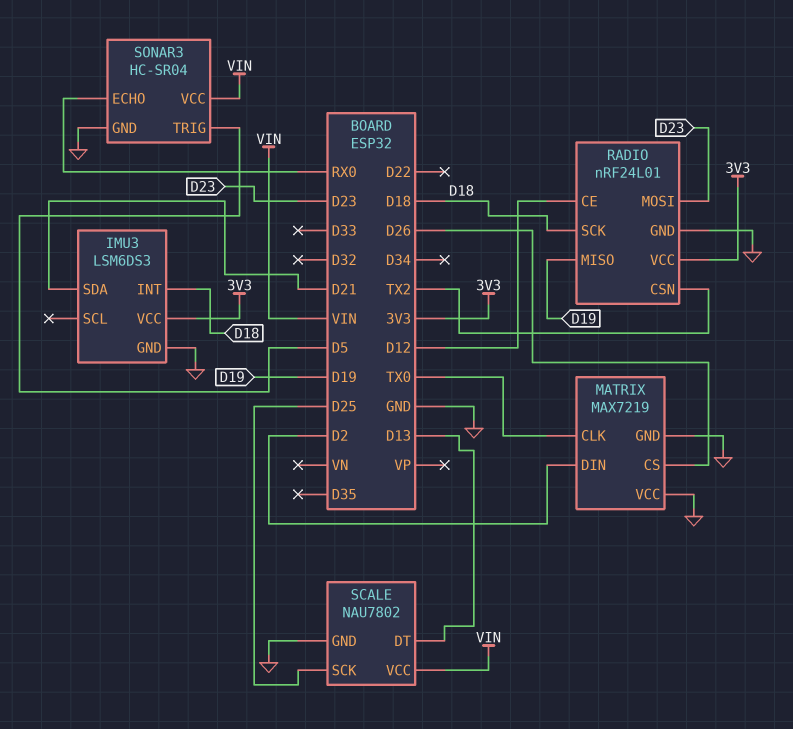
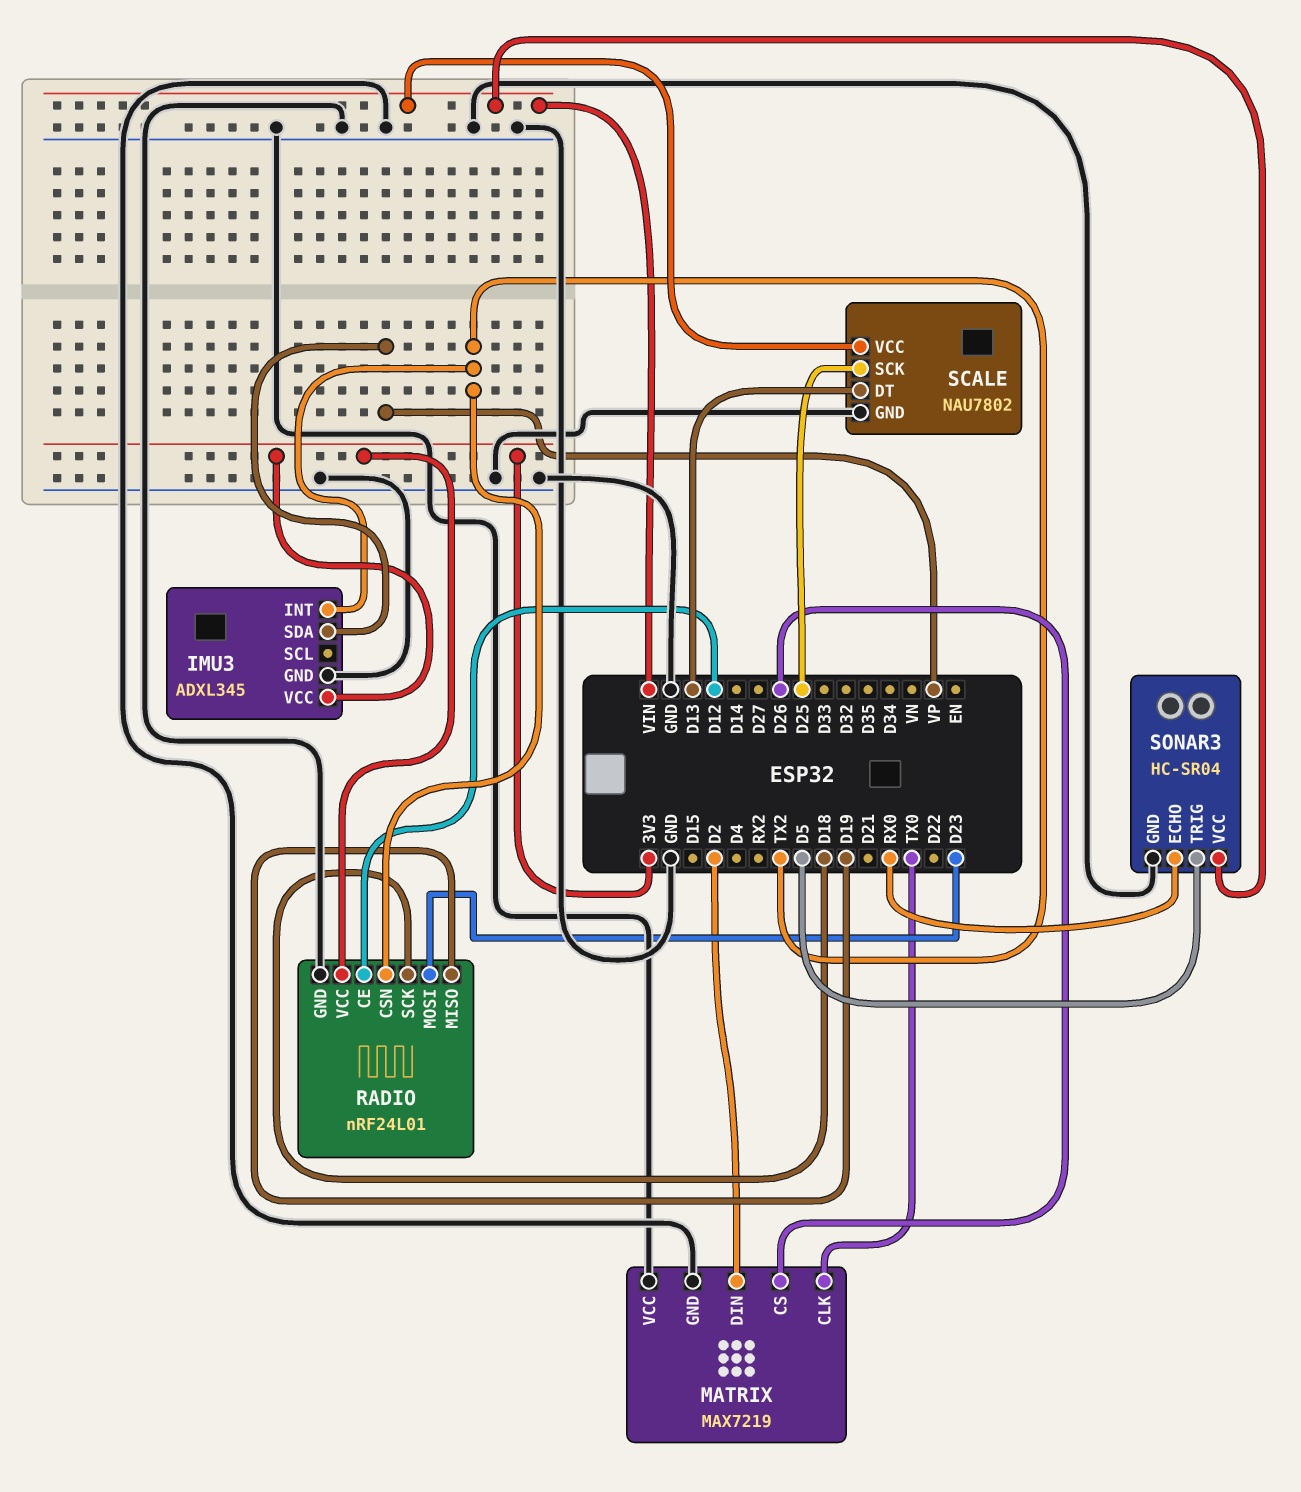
IMU3: LSM6DS3 -> ADXL345
IMU3 pin INT: D18 -> TX2
IMU3 pin SDA: D21 -> VP

